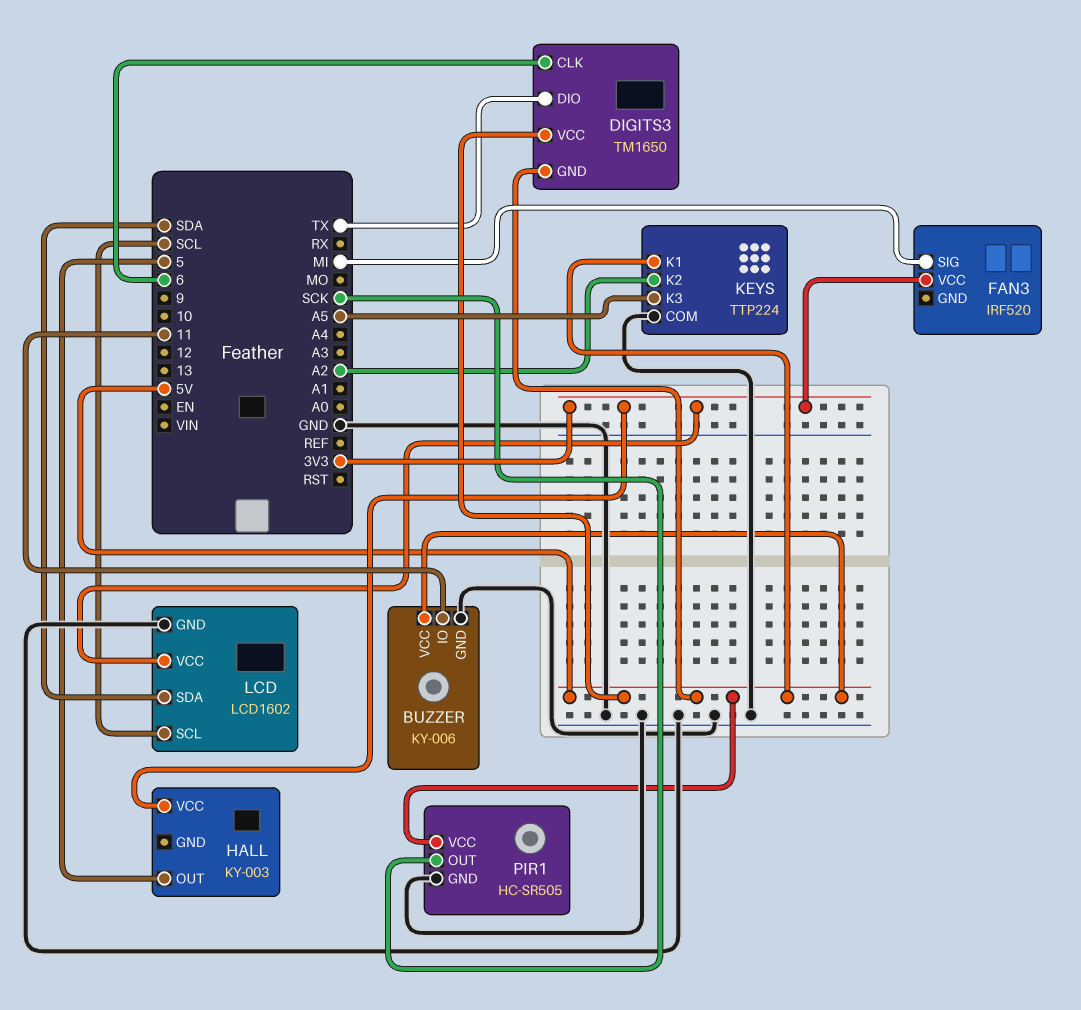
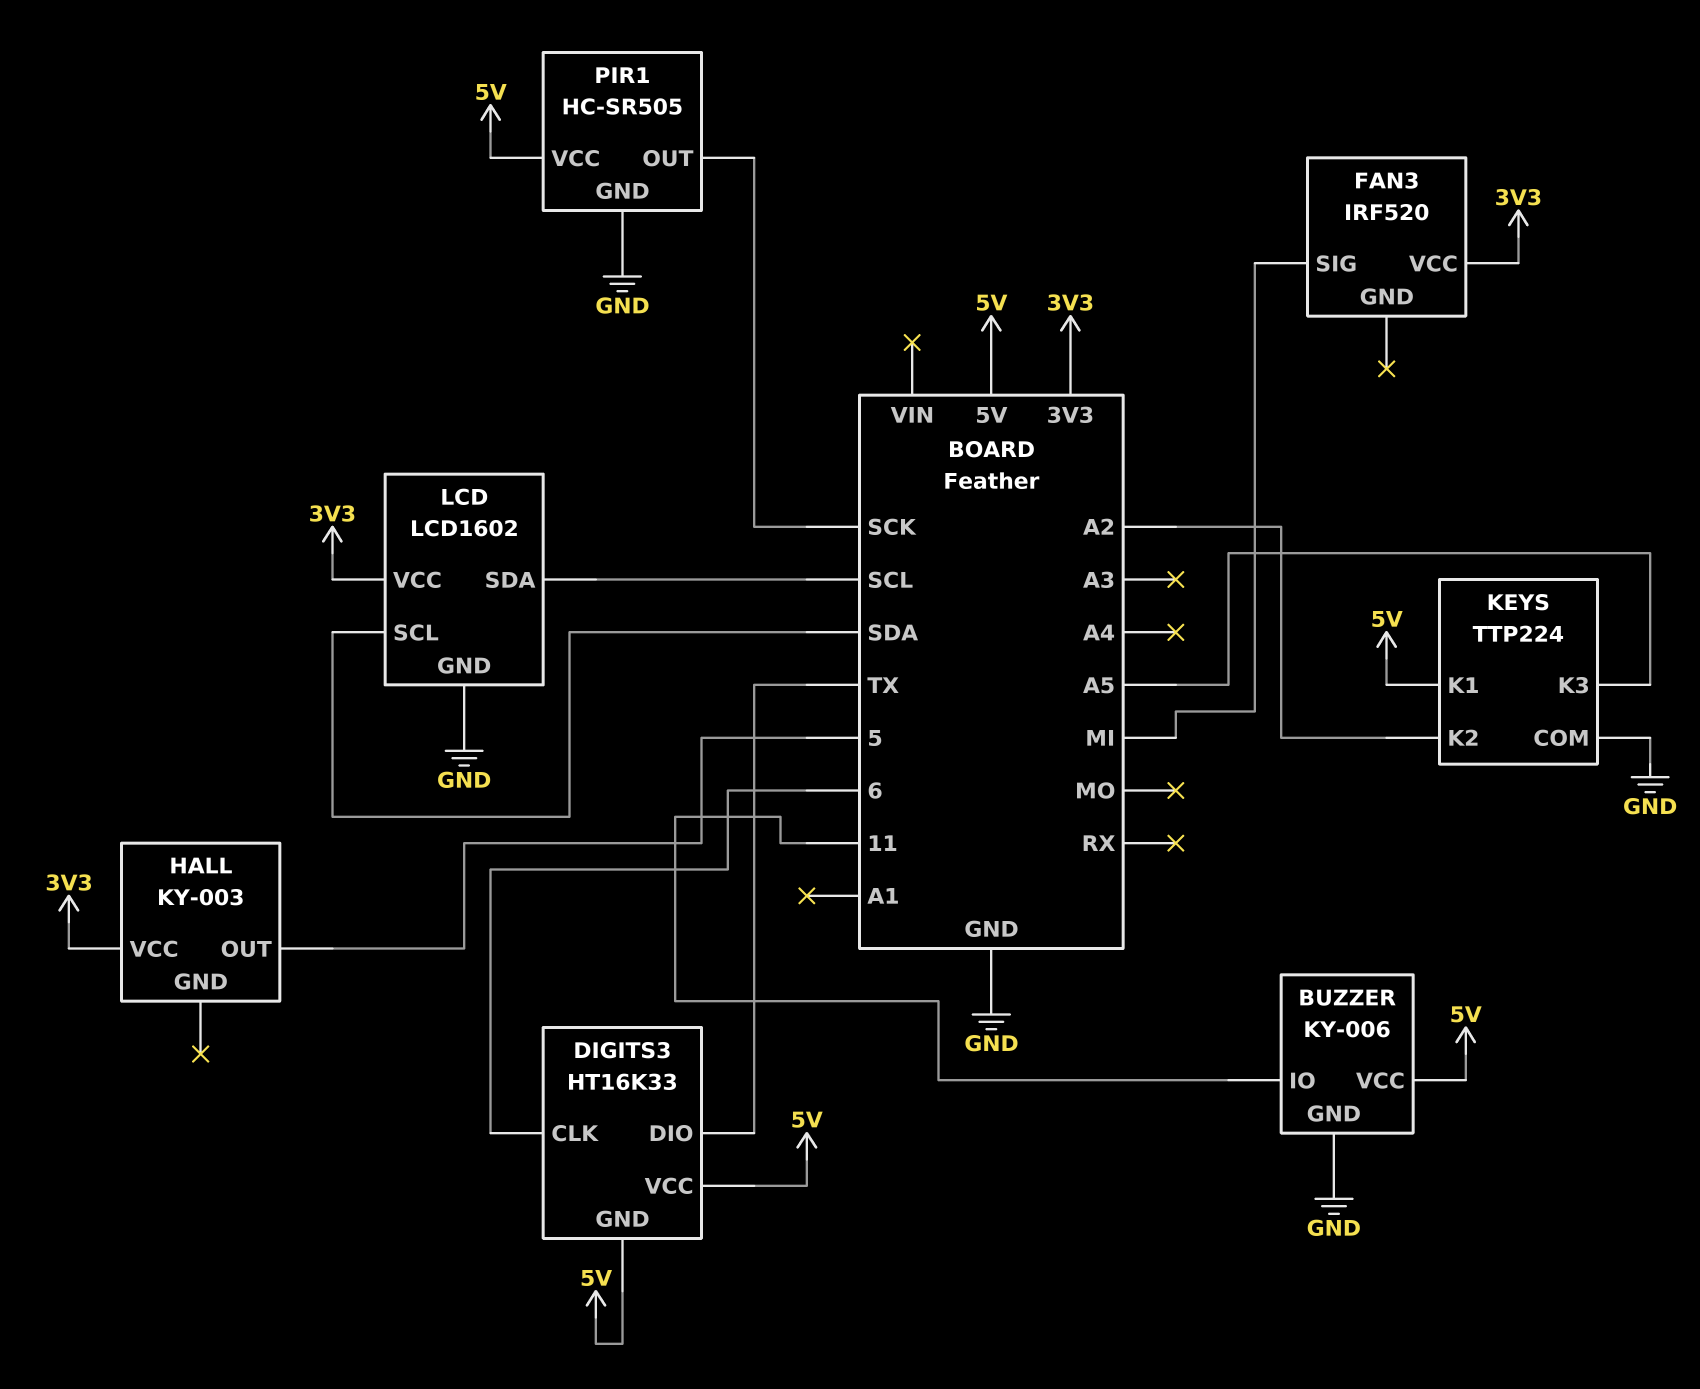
DIGITS3: TM1650 -> HT16K33
LCD pin SCL: SCL -> SDA
LCD pin SDA: SDA -> SCL

